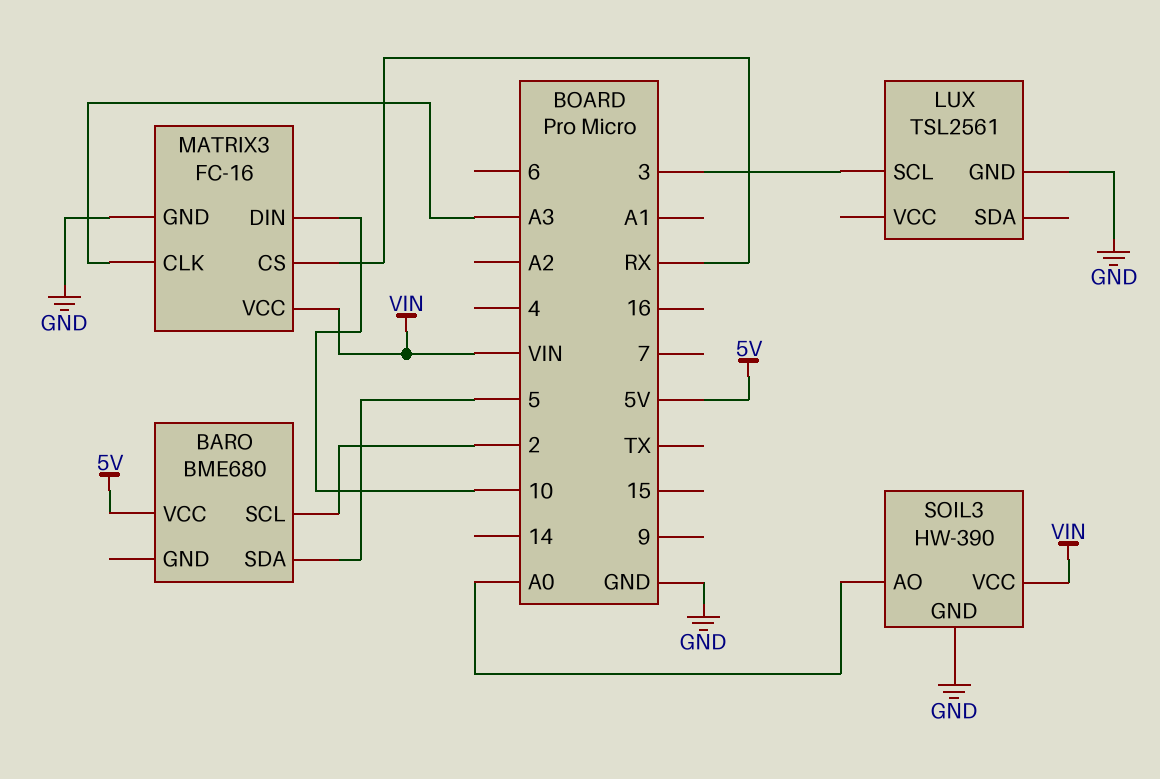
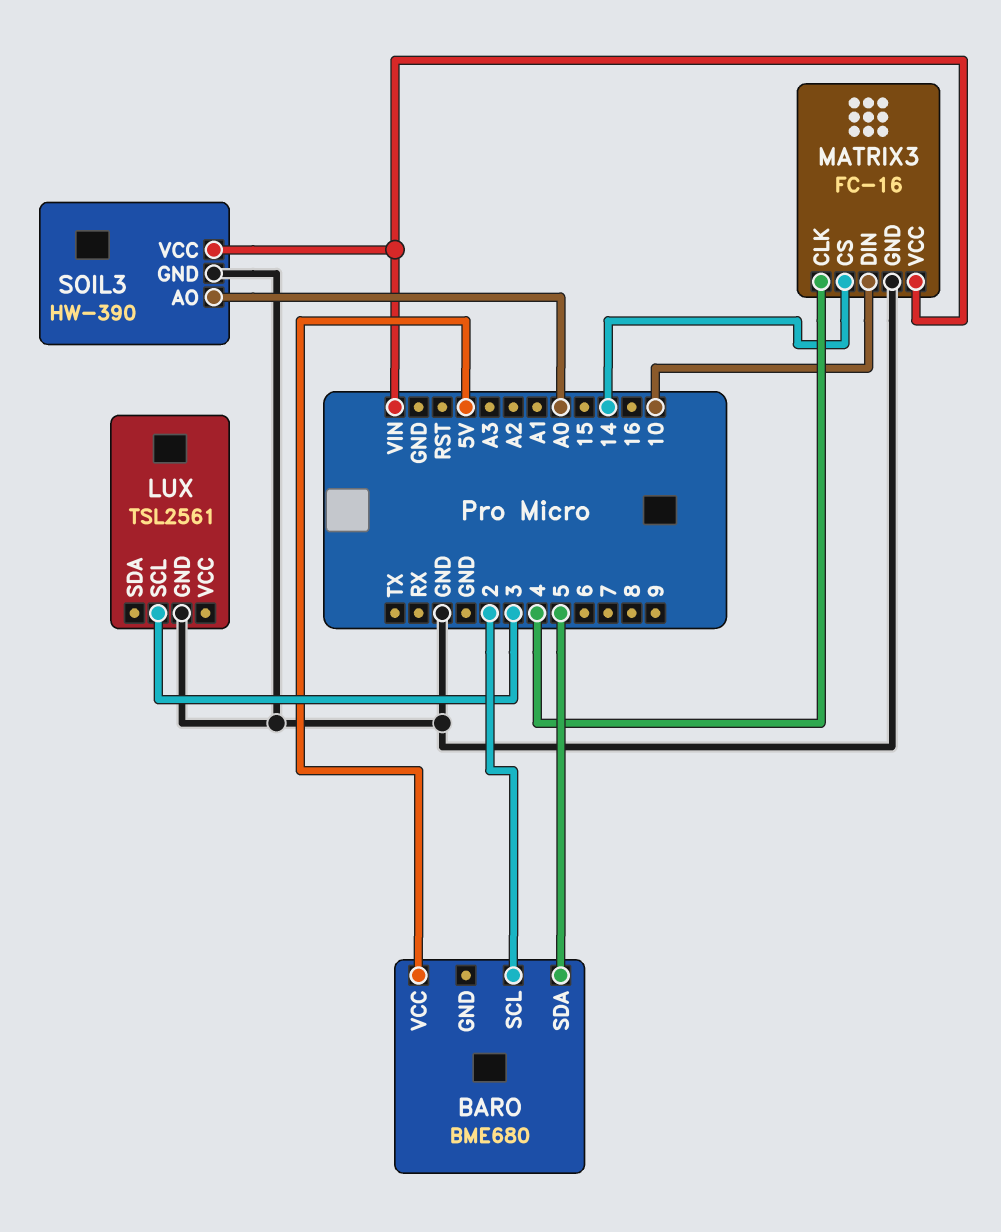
MATRIX3 pin CLK: A3 -> 4
MATRIX3 pin CS: RX -> 14

